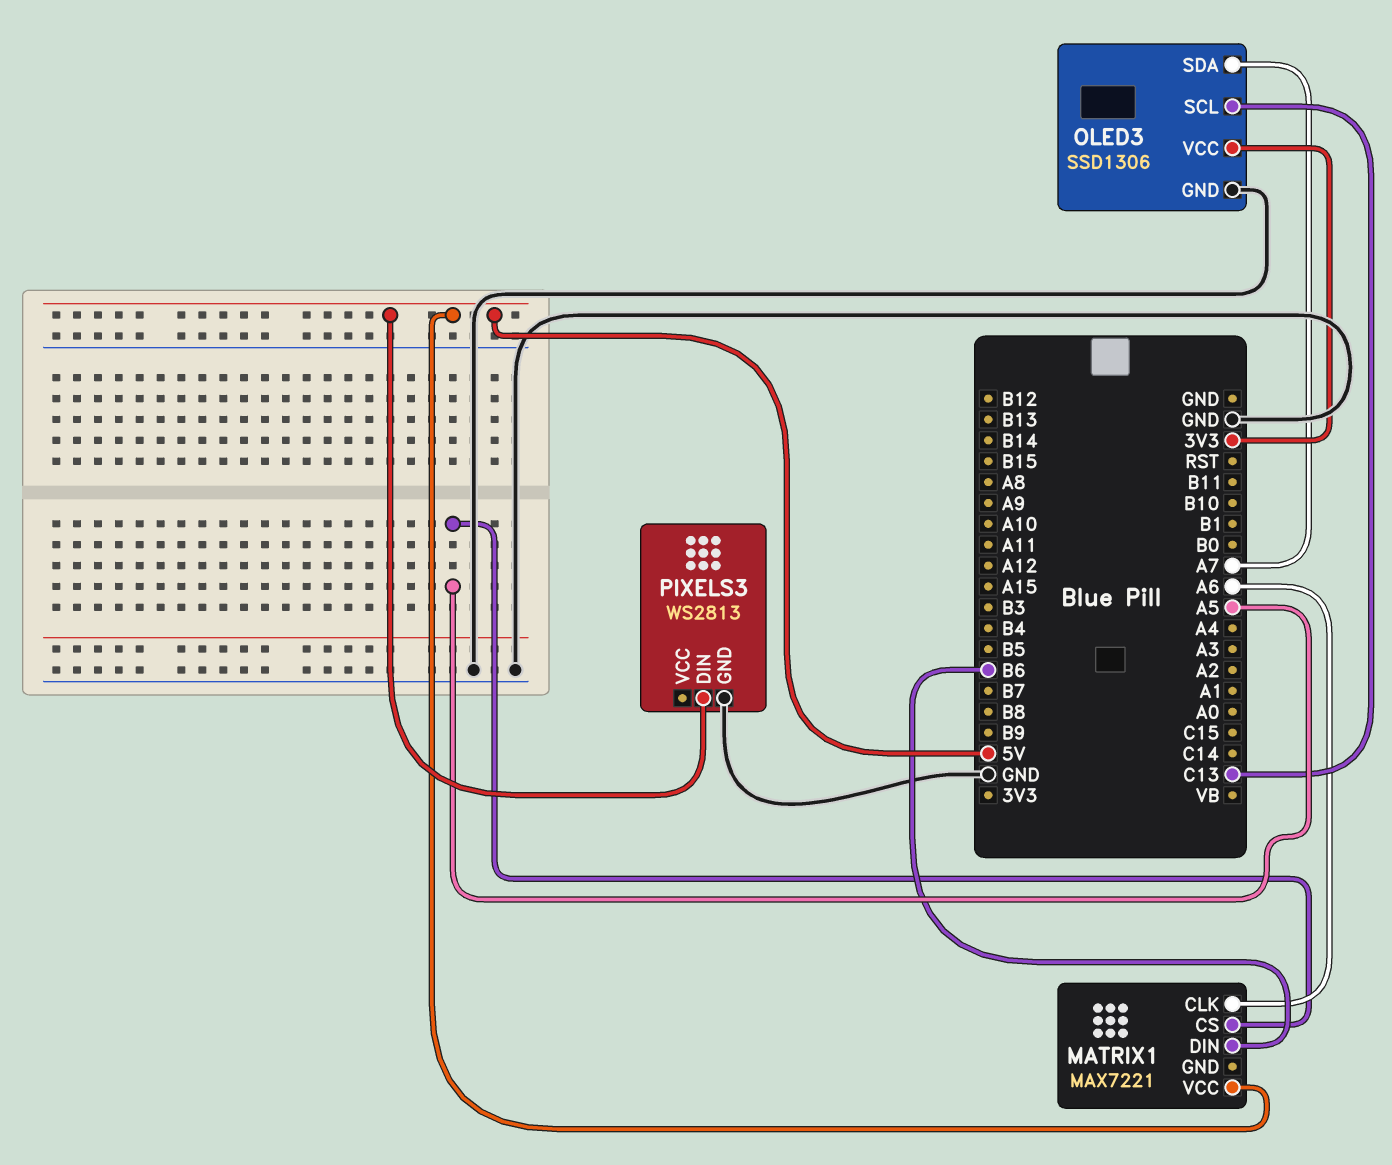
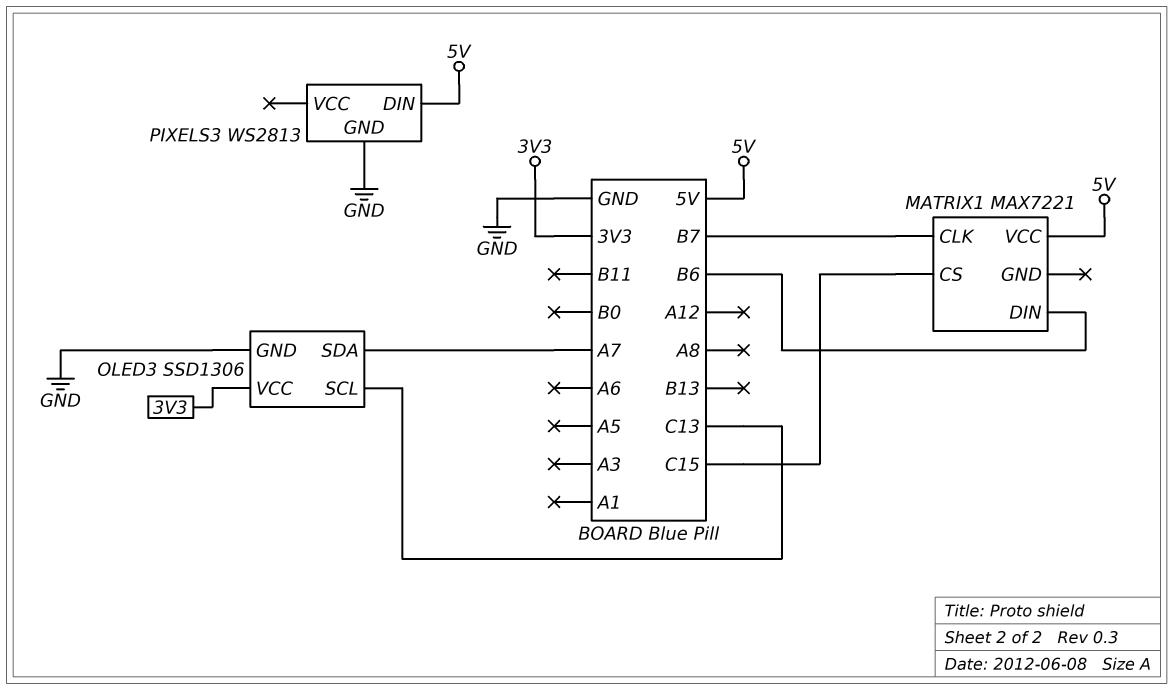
MATRIX1 pin CLK: A6 -> B7
MATRIX1 pin CS: A5 -> C15

